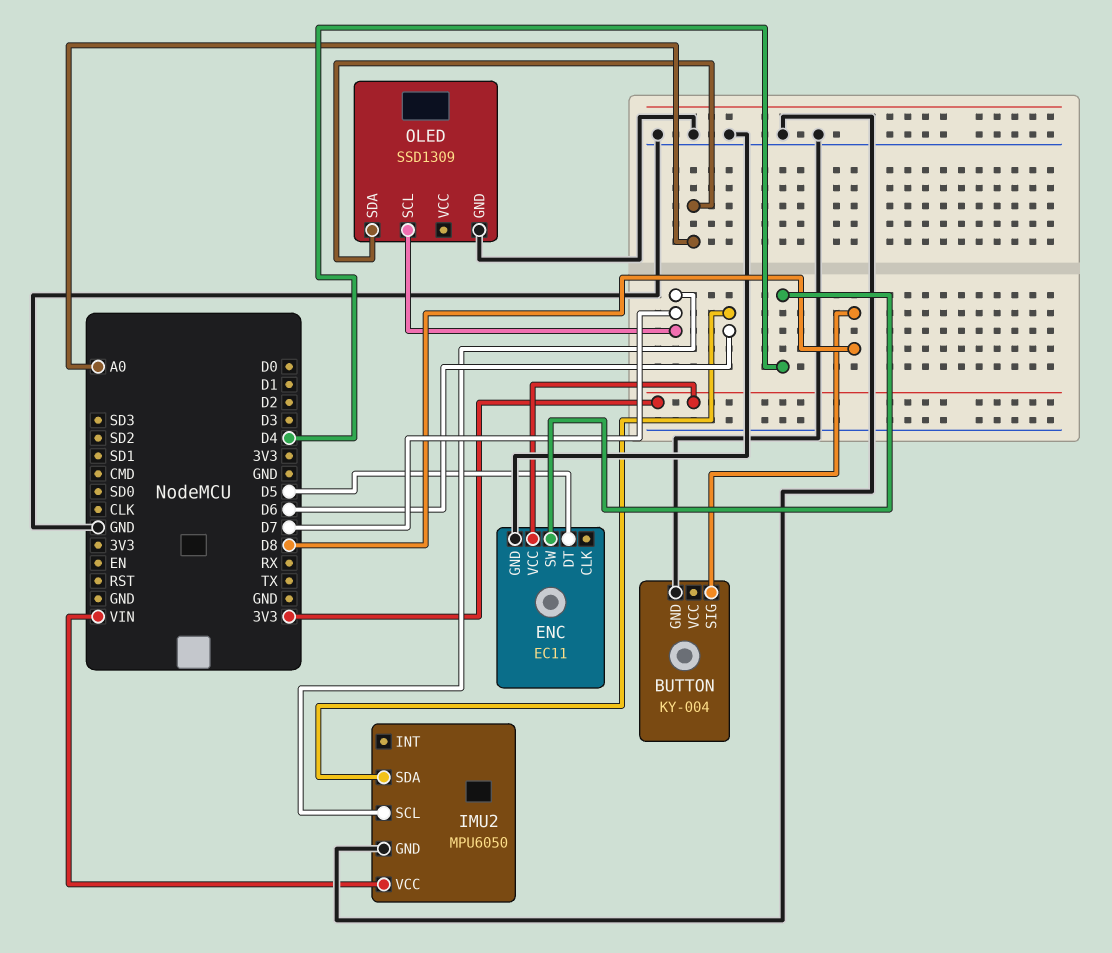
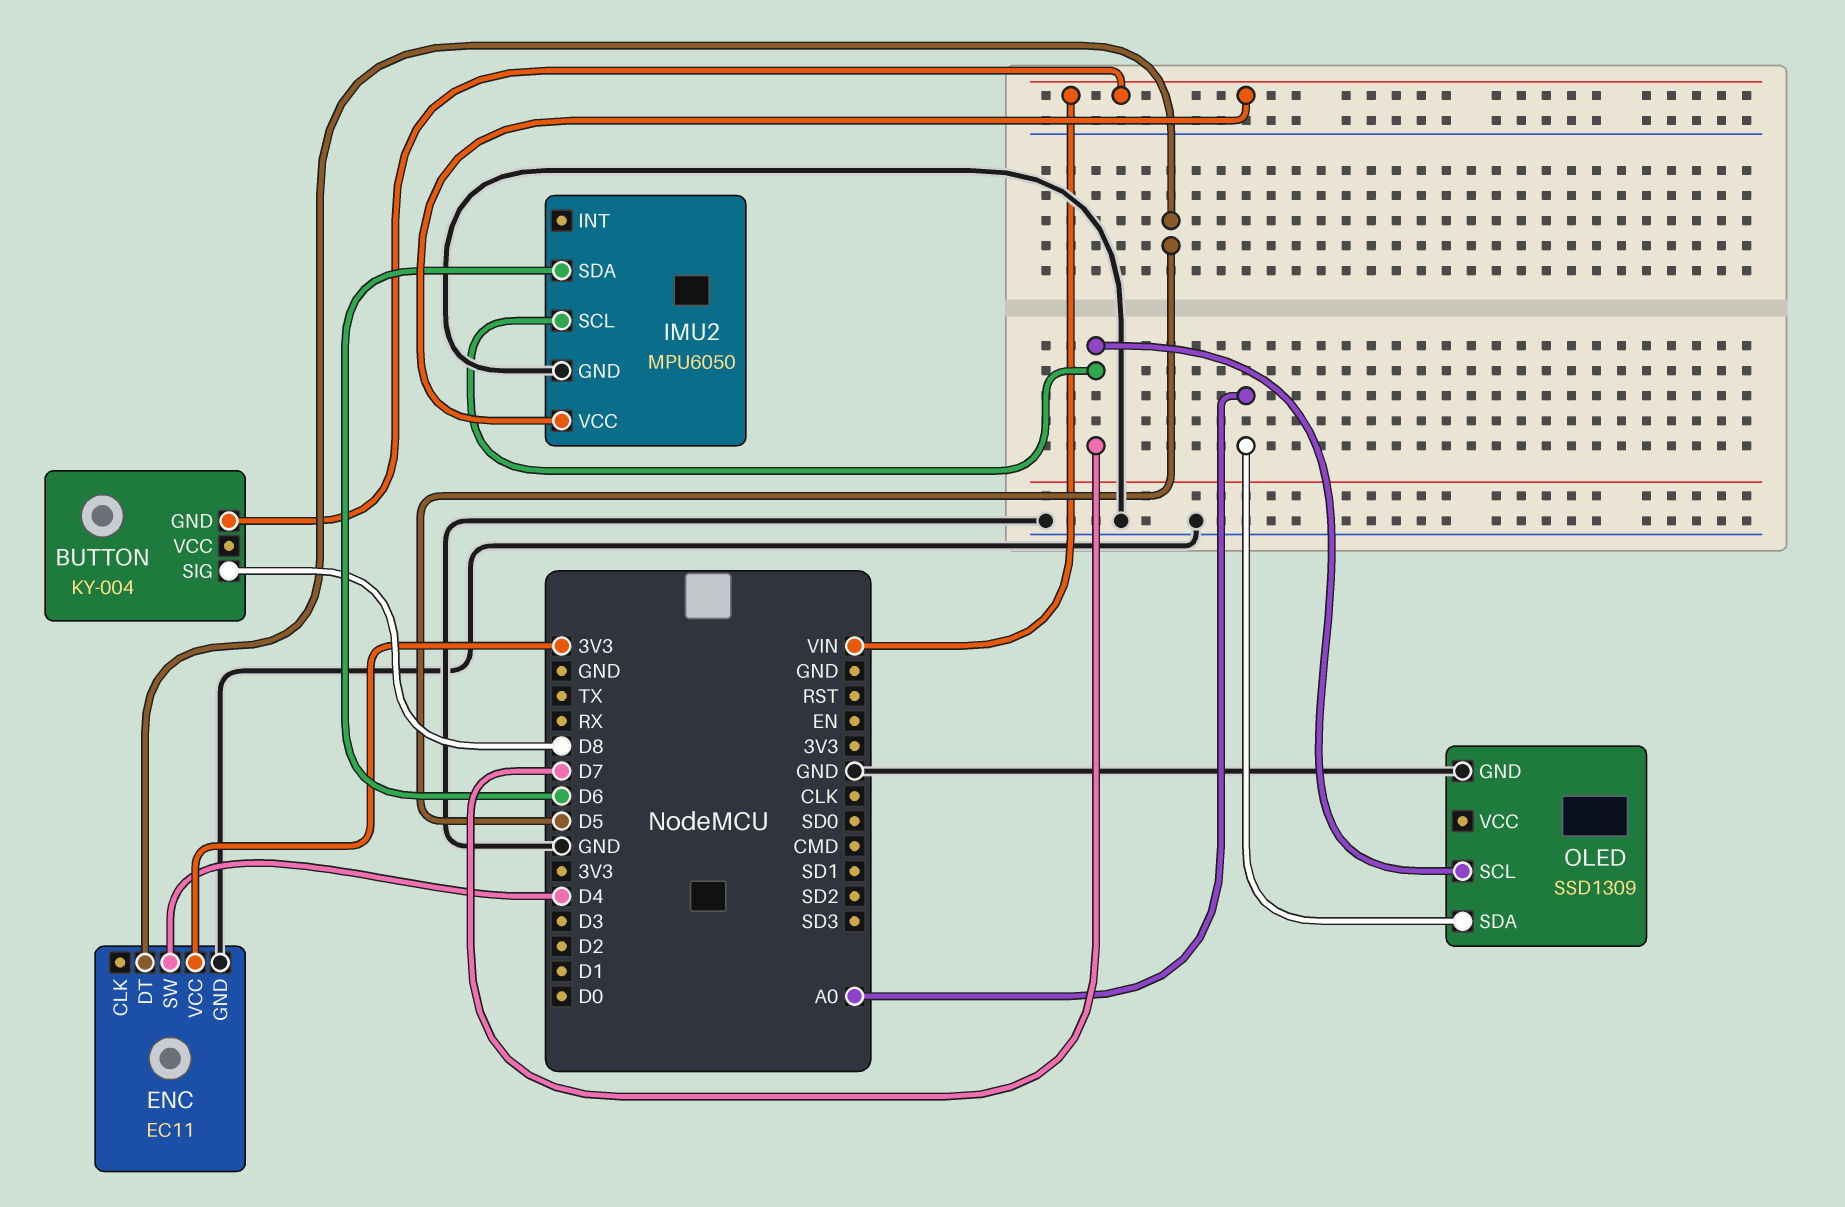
BUTTON pin GND: GND -> VIN

